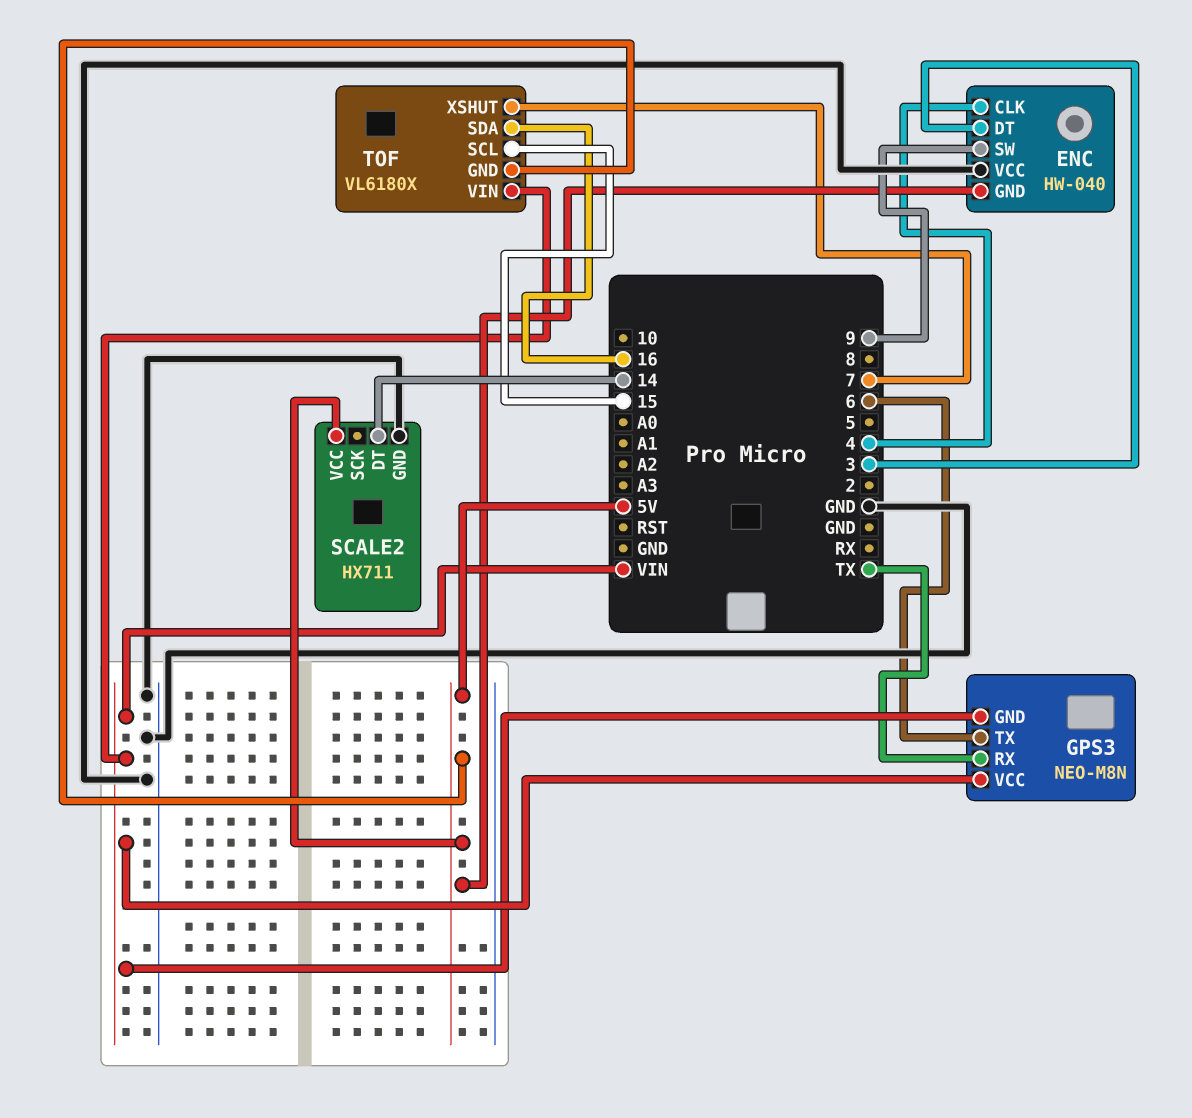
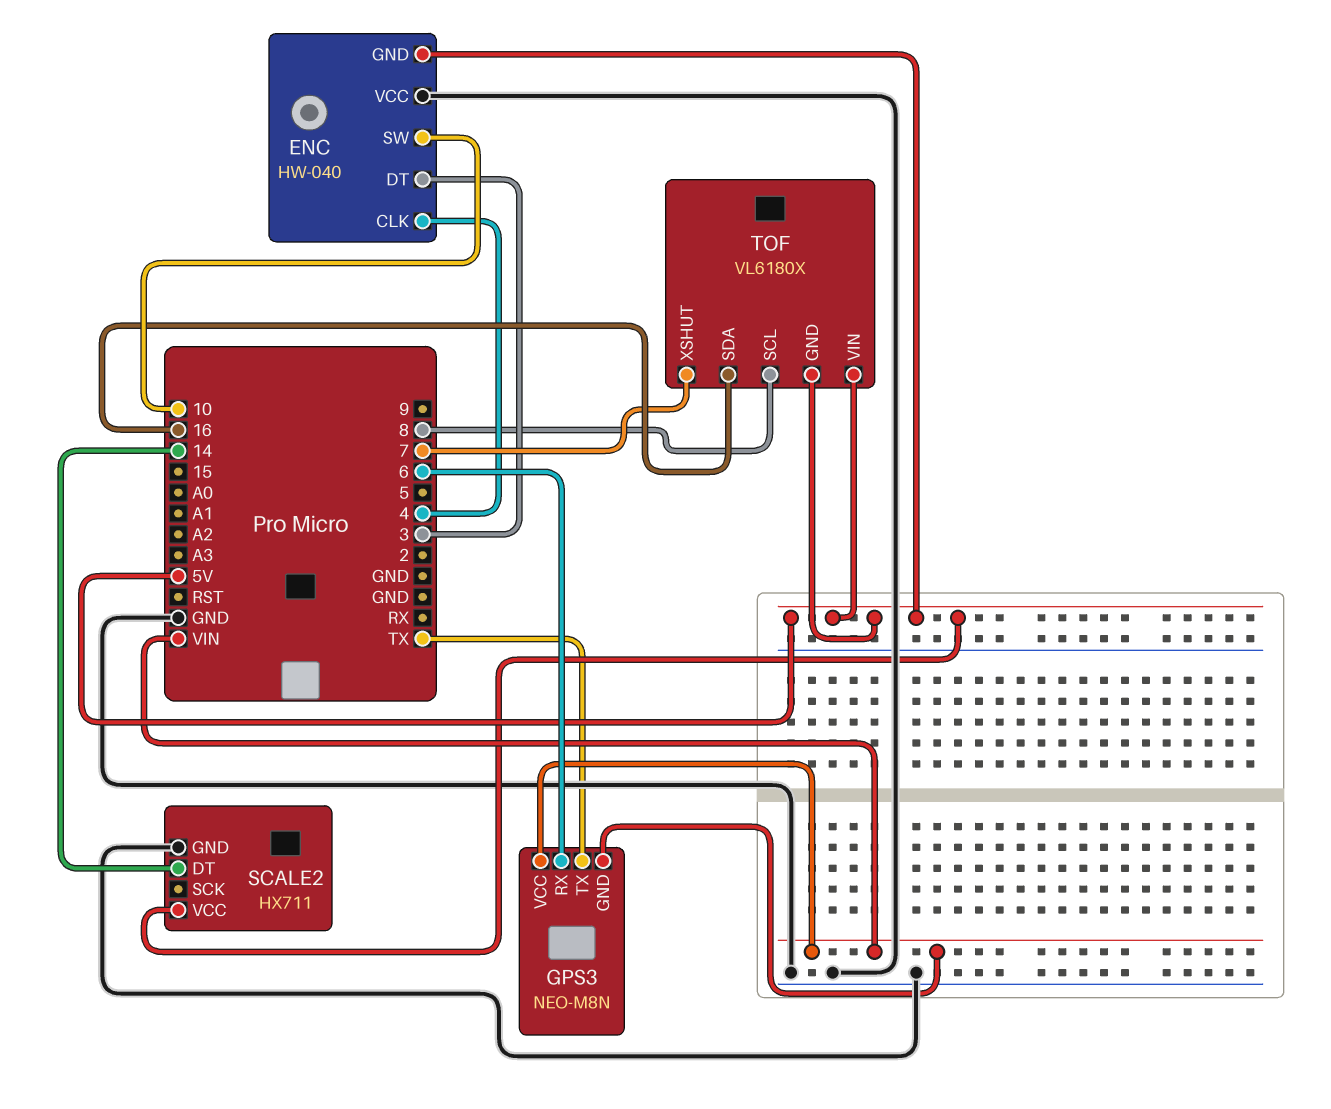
ENC pin SW: 9 -> 10
GPS3 pin RX: TX -> 6
GPS3 pin TX: 6 -> TX
TOF pin SCL: 15 -> 8
TOF pin VIN: VIN -> 5V

